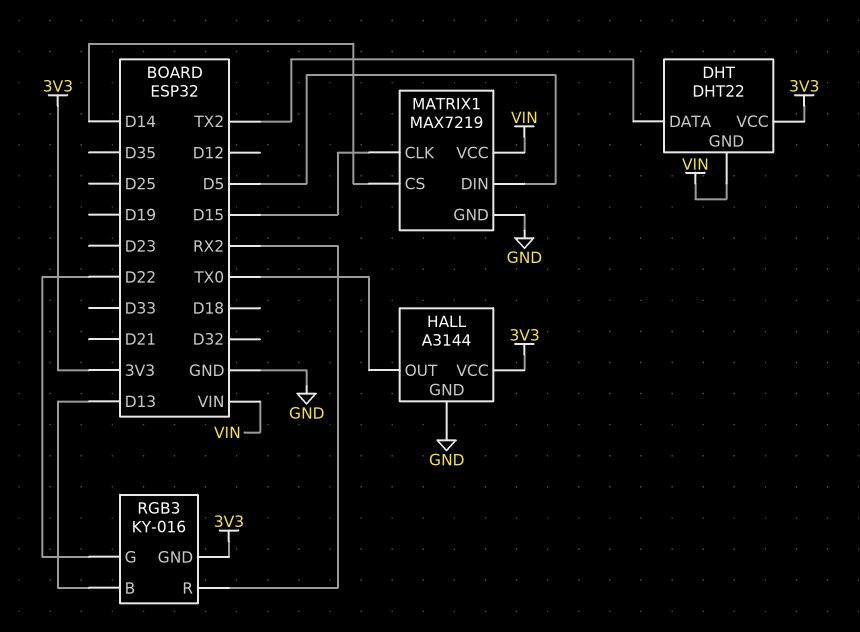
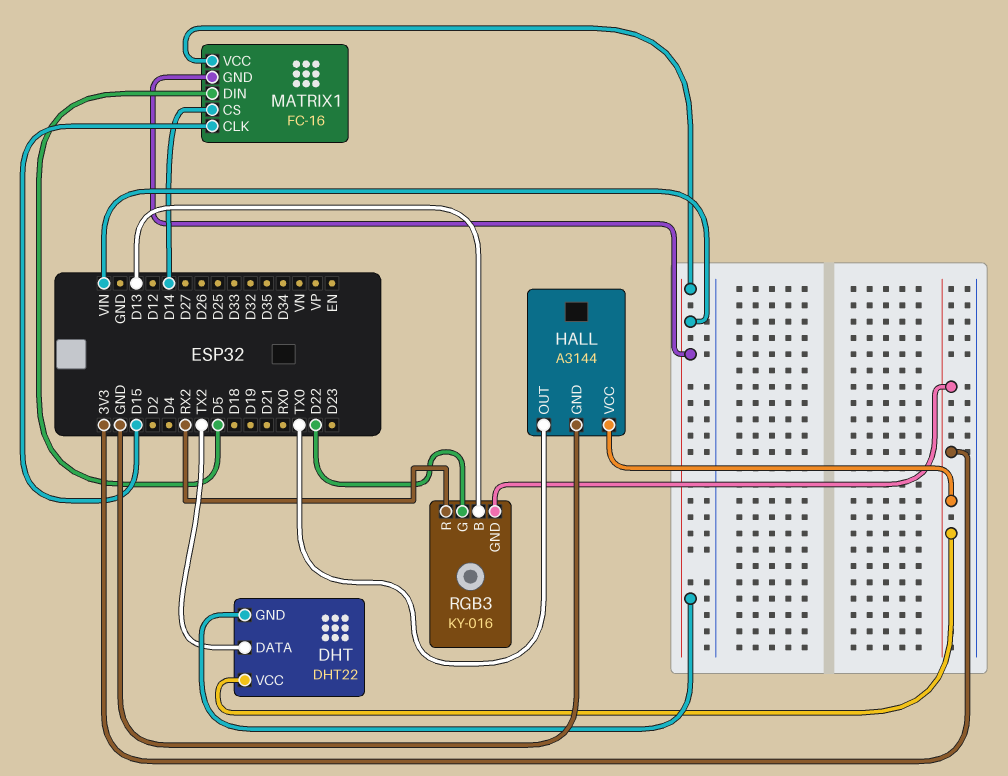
MATRIX1: MAX7219 -> FC-16
MATRIX1 pin GND: GND -> VIN

